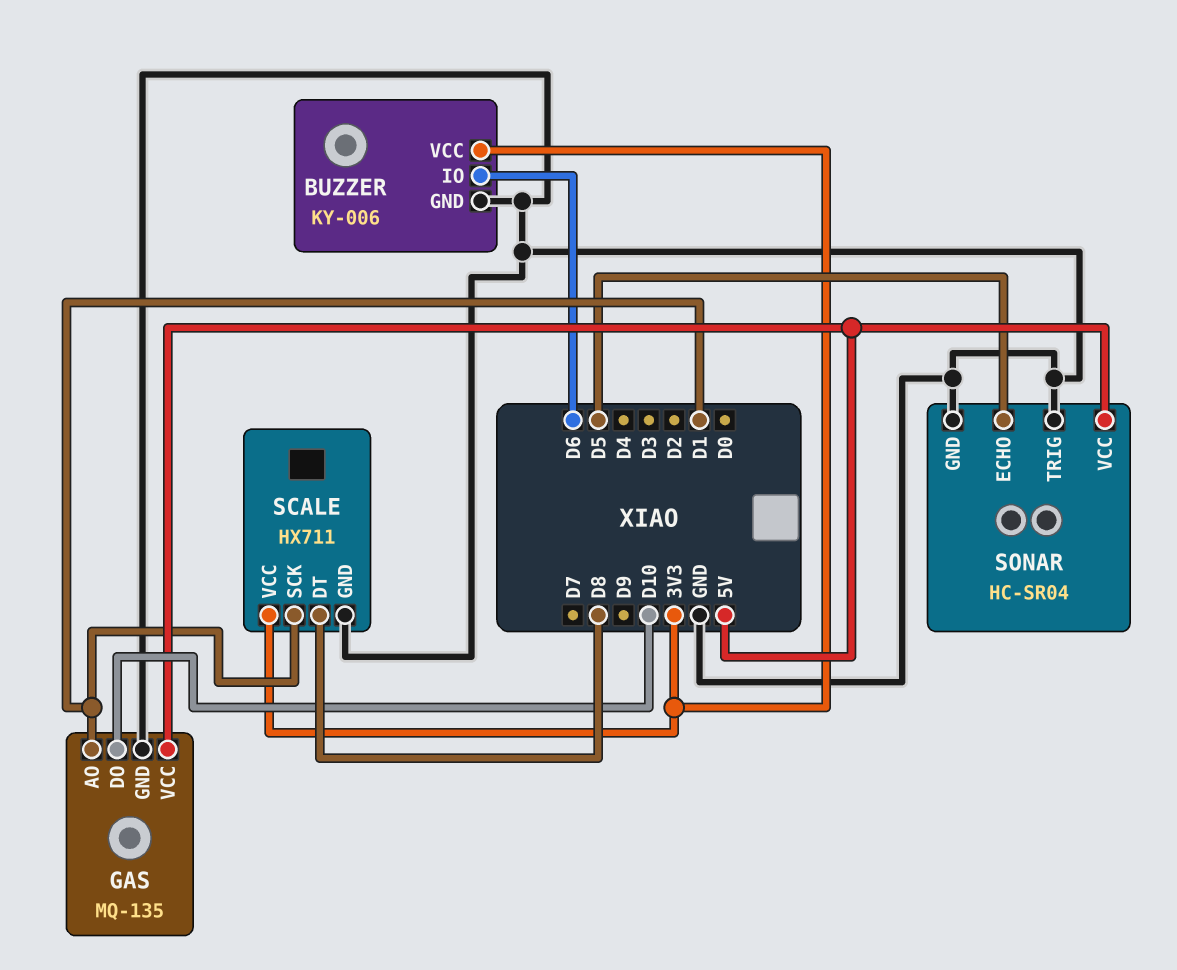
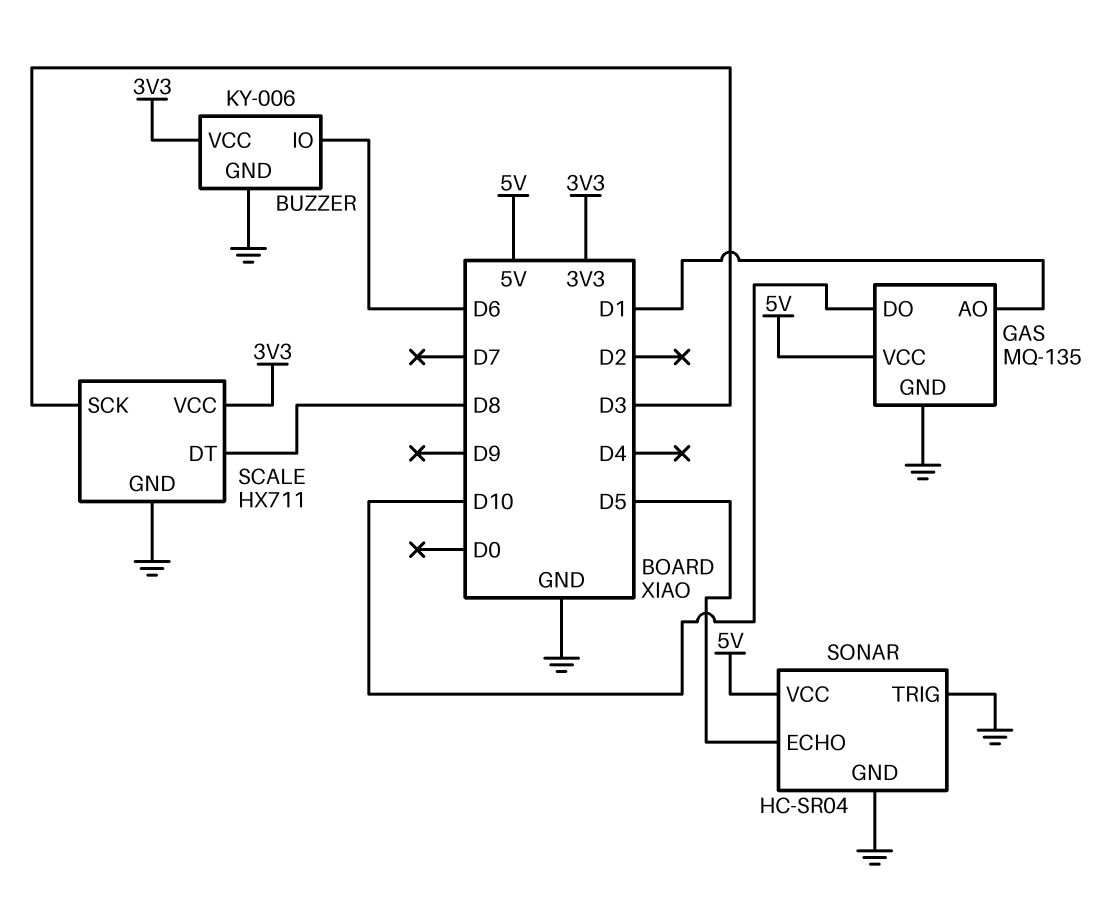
SCALE pin SCK: D1 -> D3

